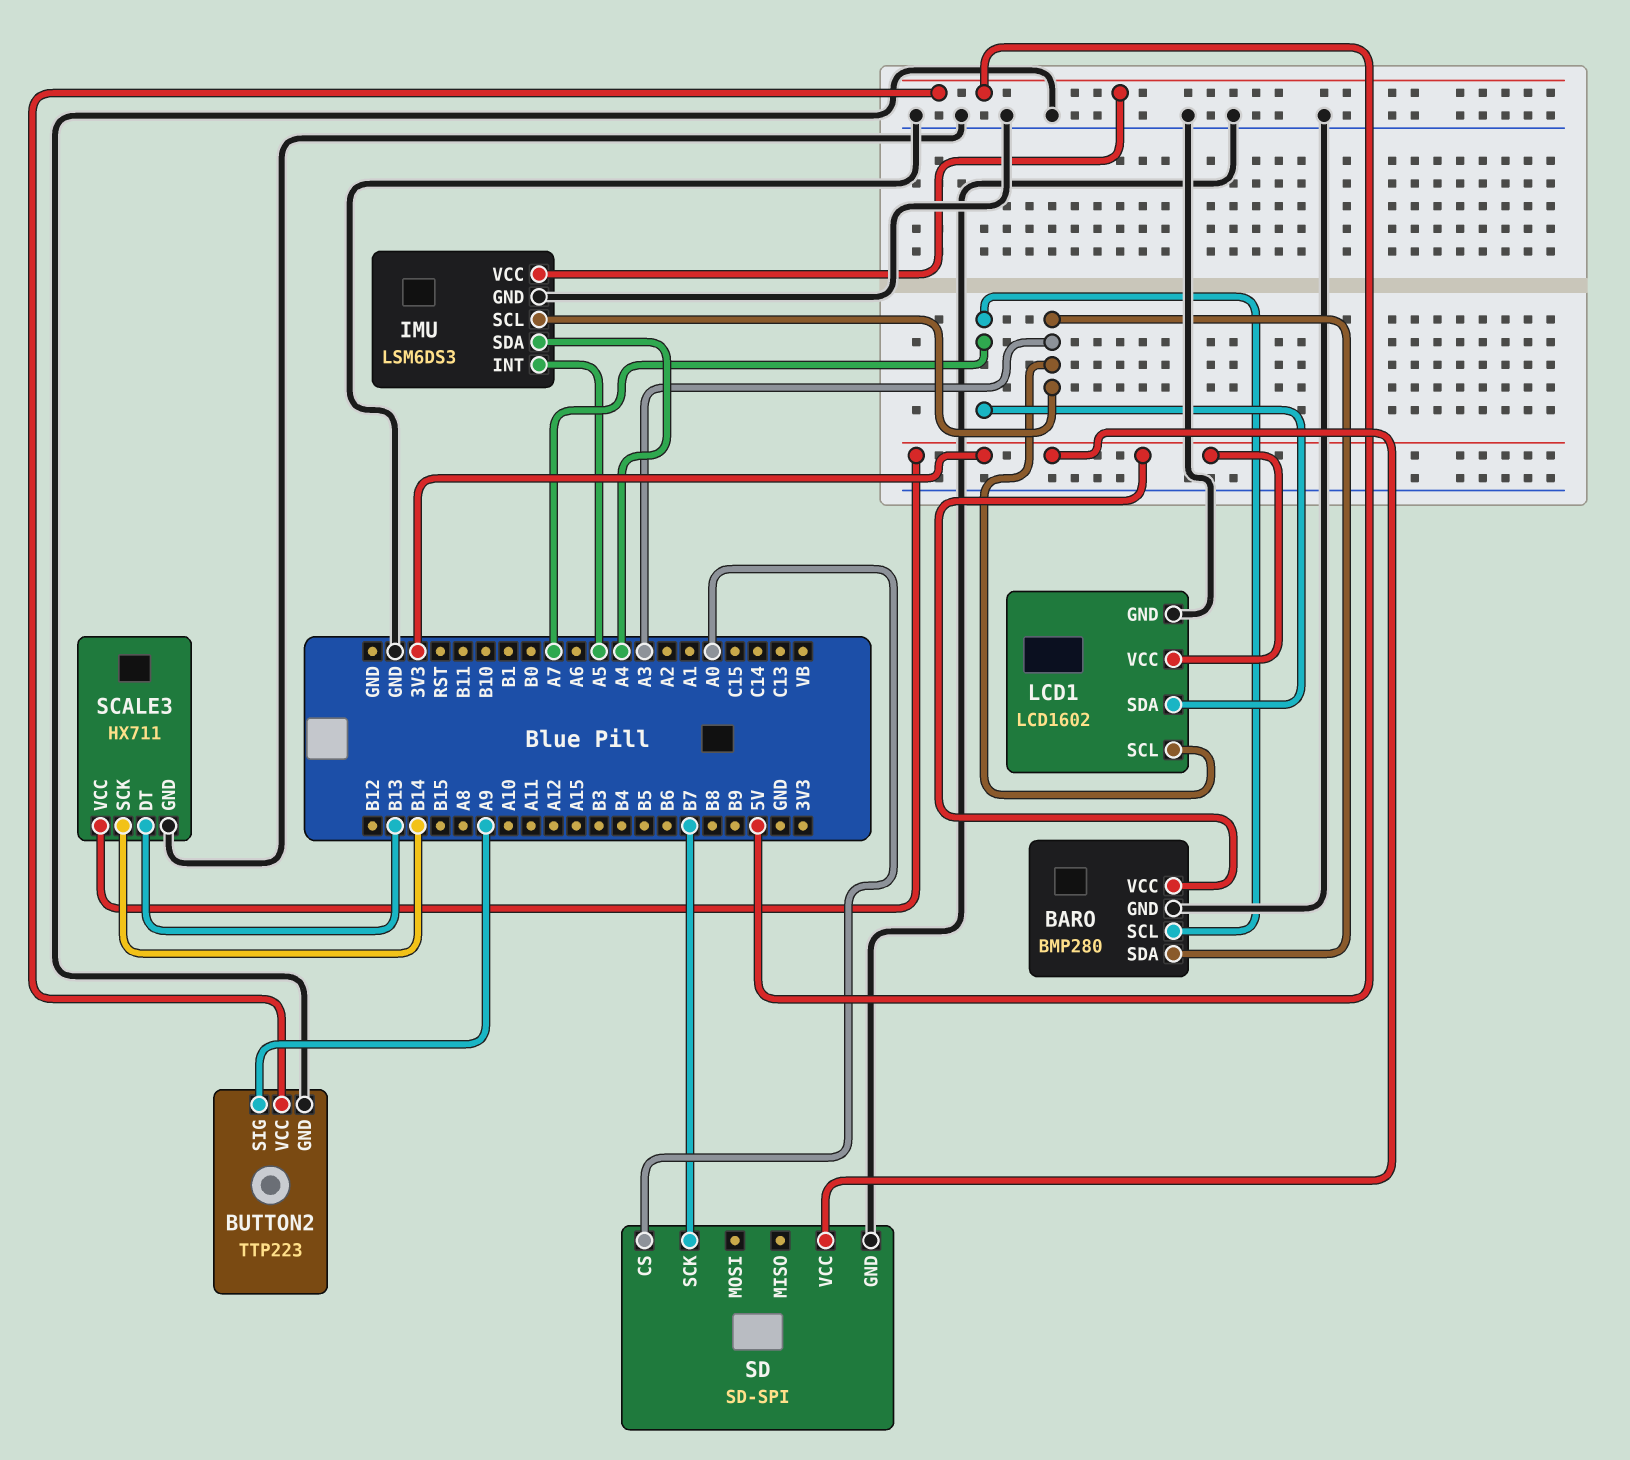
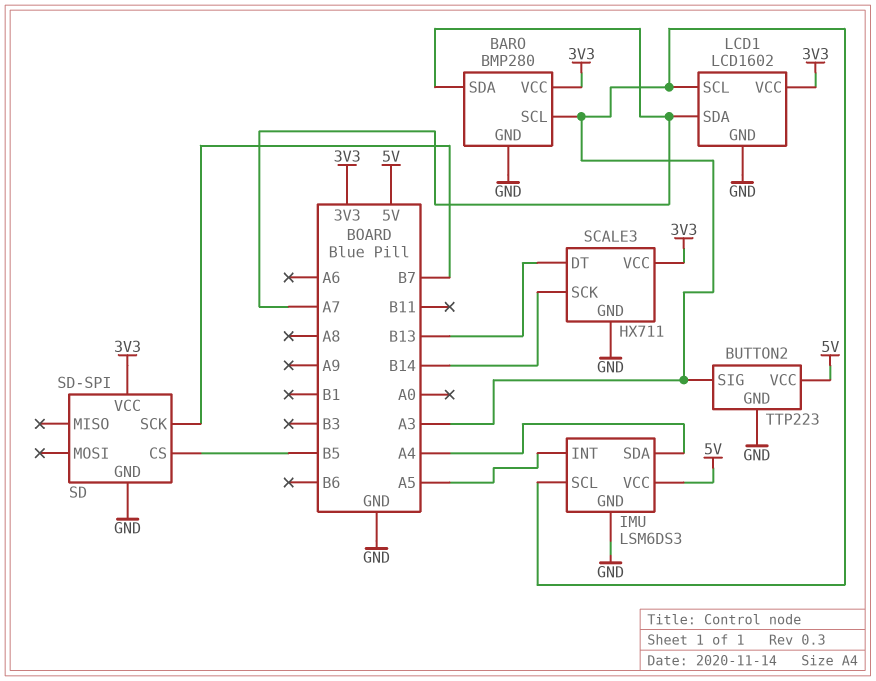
BARO pin SCL: A7 -> A3
BARO pin SDA: A3 -> A7
BUTTON2 pin SIG: A9 -> A3
SD pin CS: A0 -> B5

